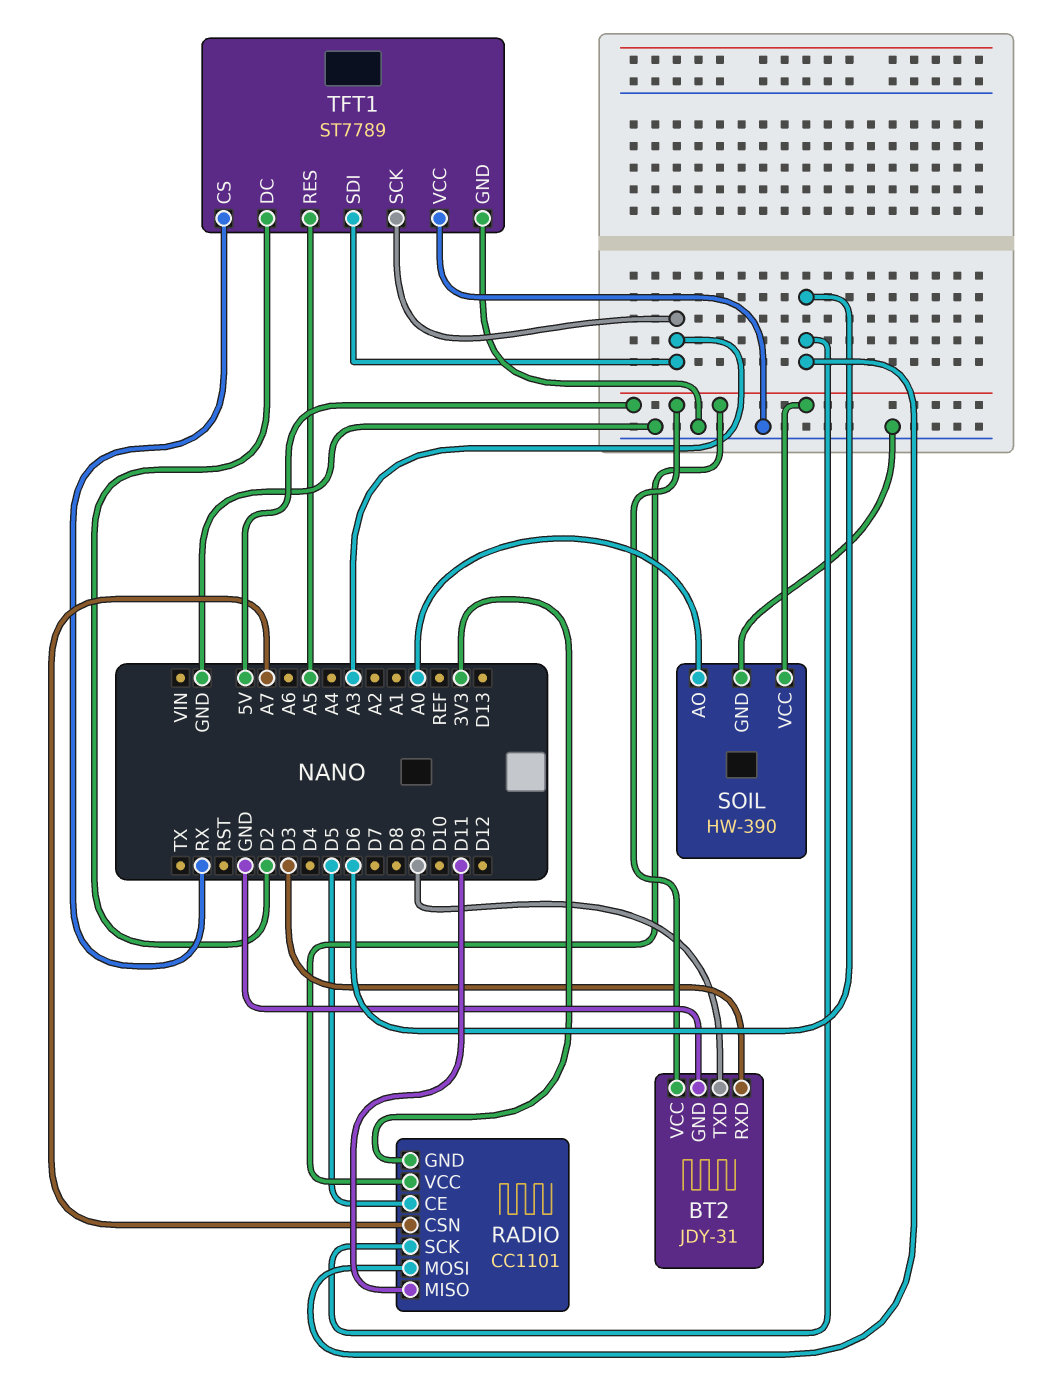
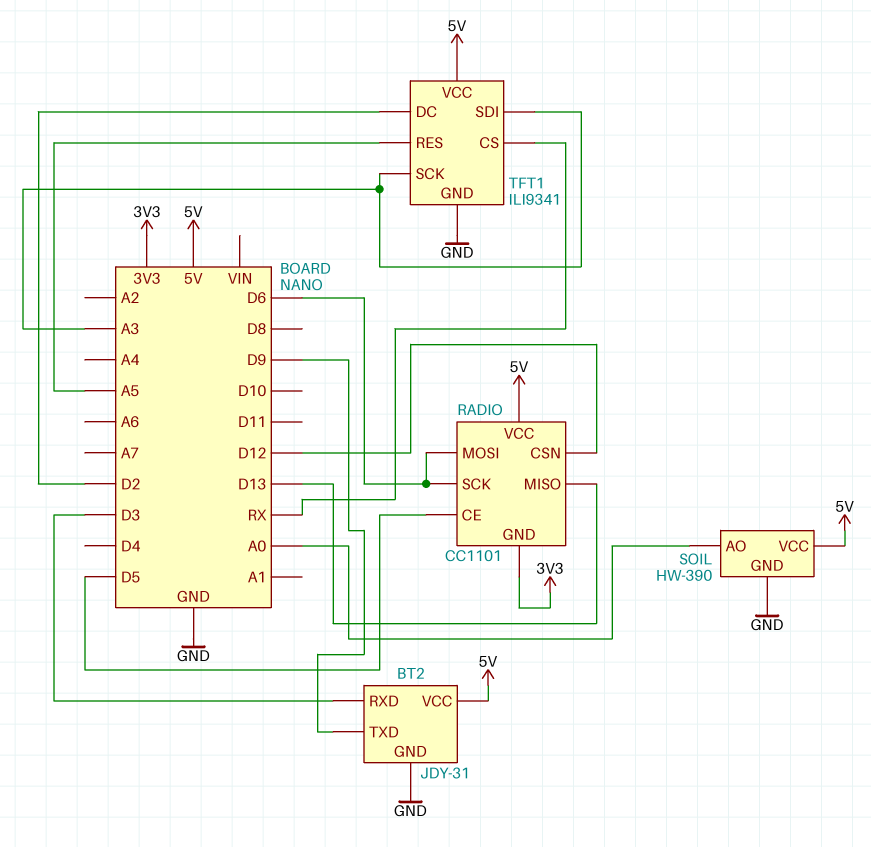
RADIO pin CSN: A7 -> D12
RADIO pin MISO: D11 -> D13
TFT1: ST7789 -> ILI9341
TFT1 pin VCC: GND -> 5V

